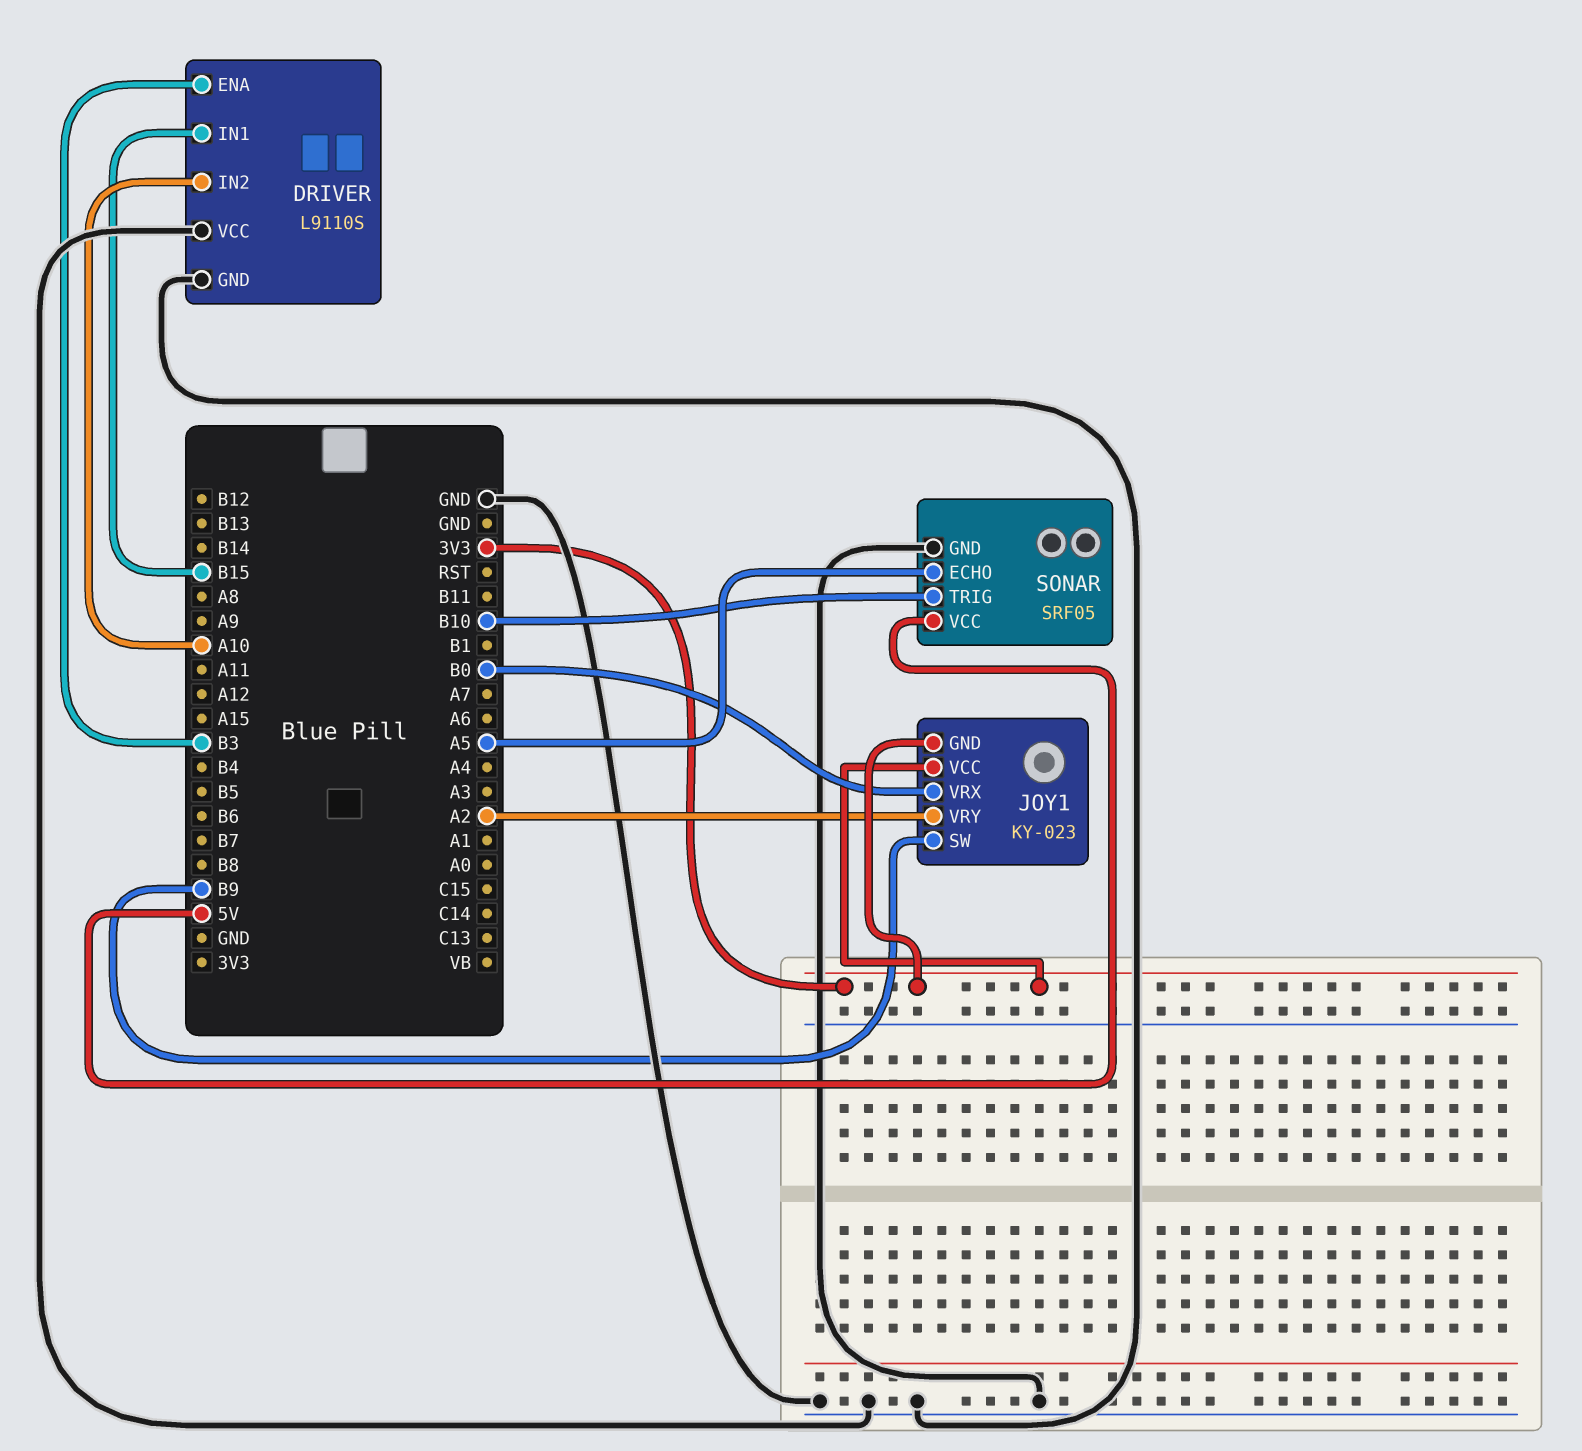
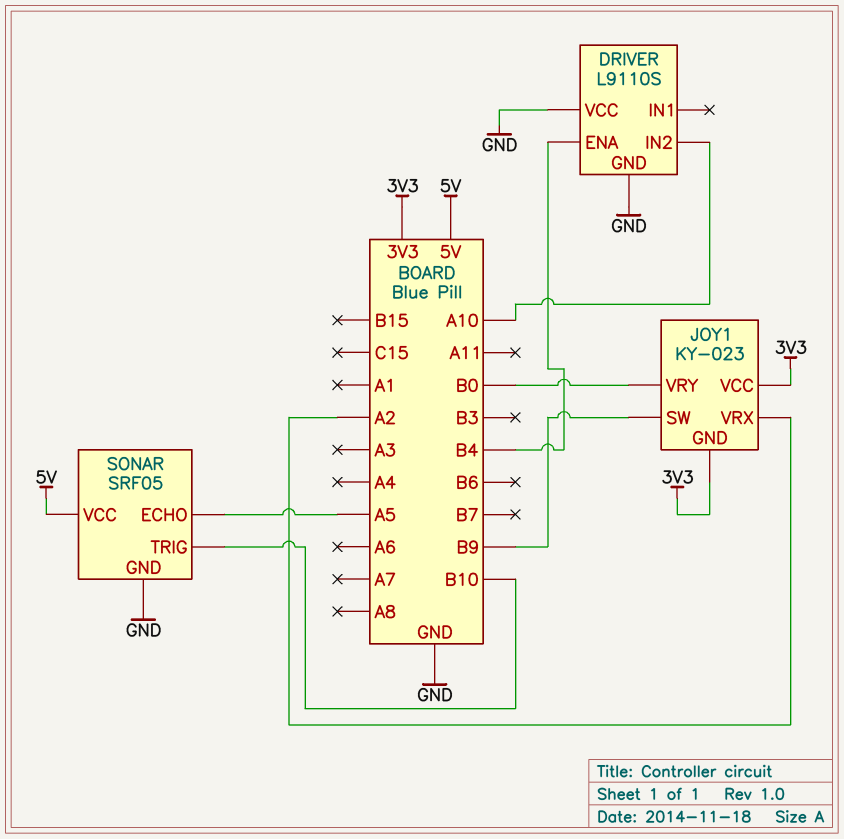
DRIVER pin ENA: B3 -> B4
DRIVER pin IN1: B15 -> none
JOY1 pin VRX: B0 -> A2
JOY1 pin VRY: A2 -> B0

